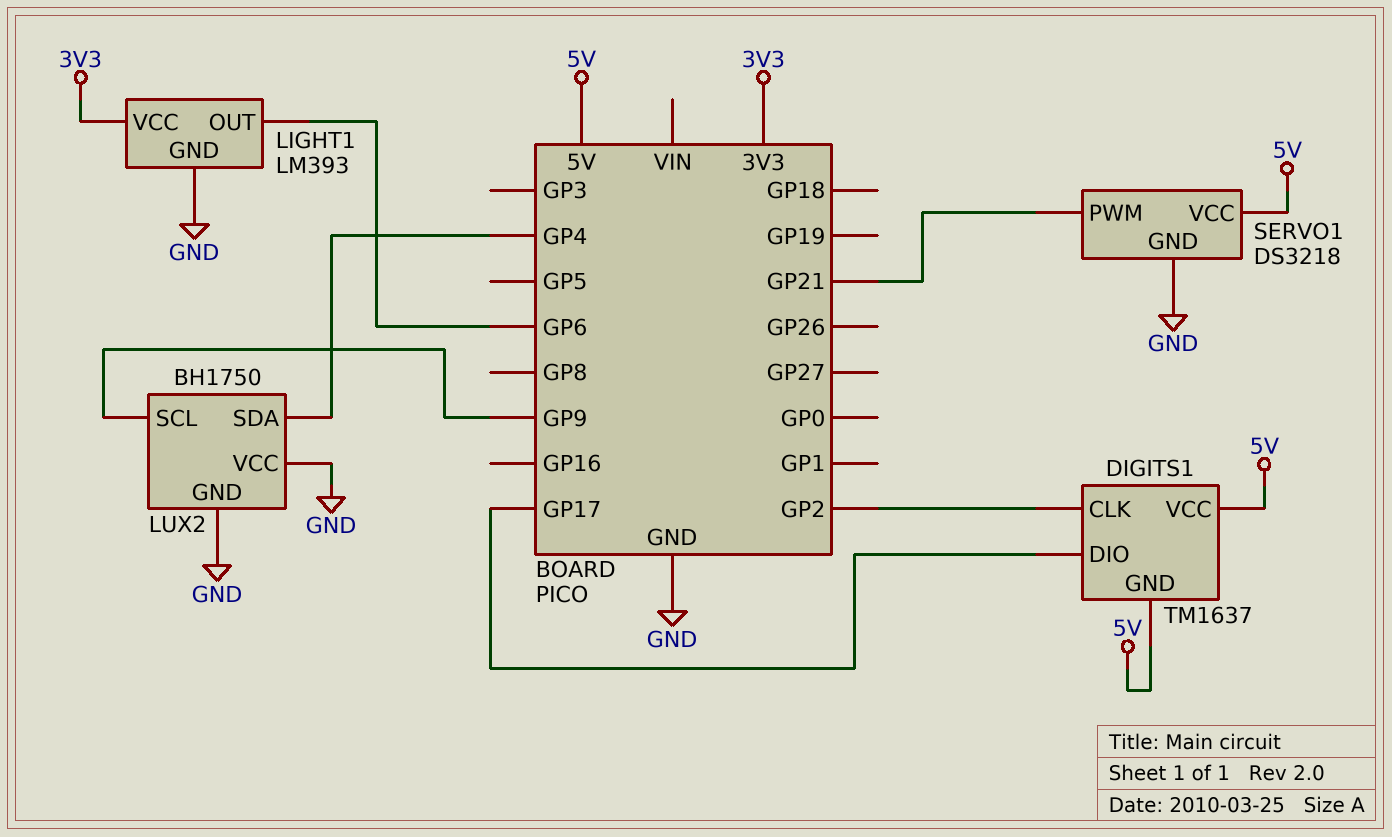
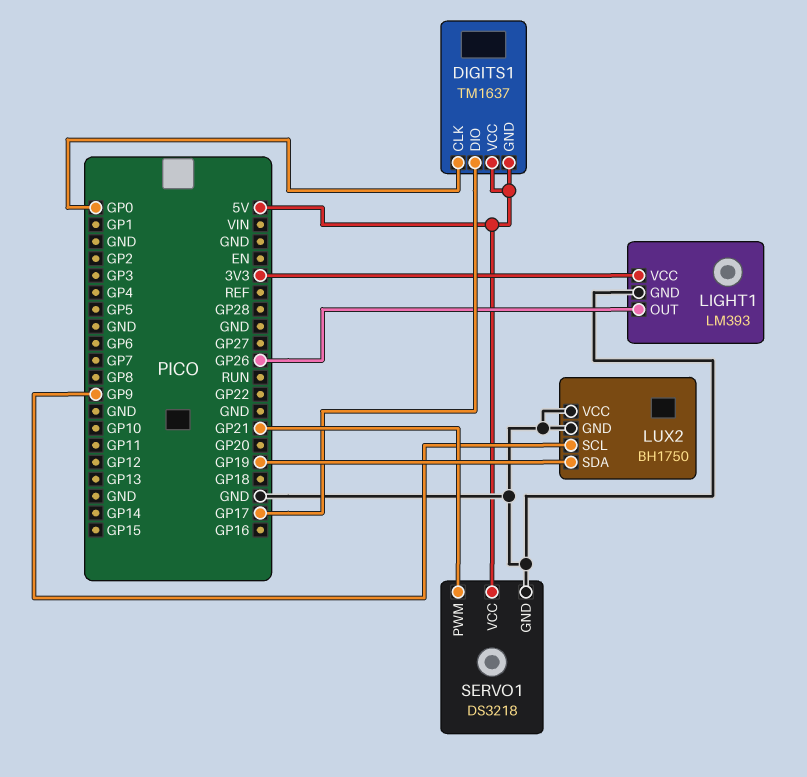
DIGITS1 pin CLK: GP2 -> GP0
LIGHT1 pin OUT: GP6 -> GP26
LUX2 pin SDA: GP4 -> GP19

